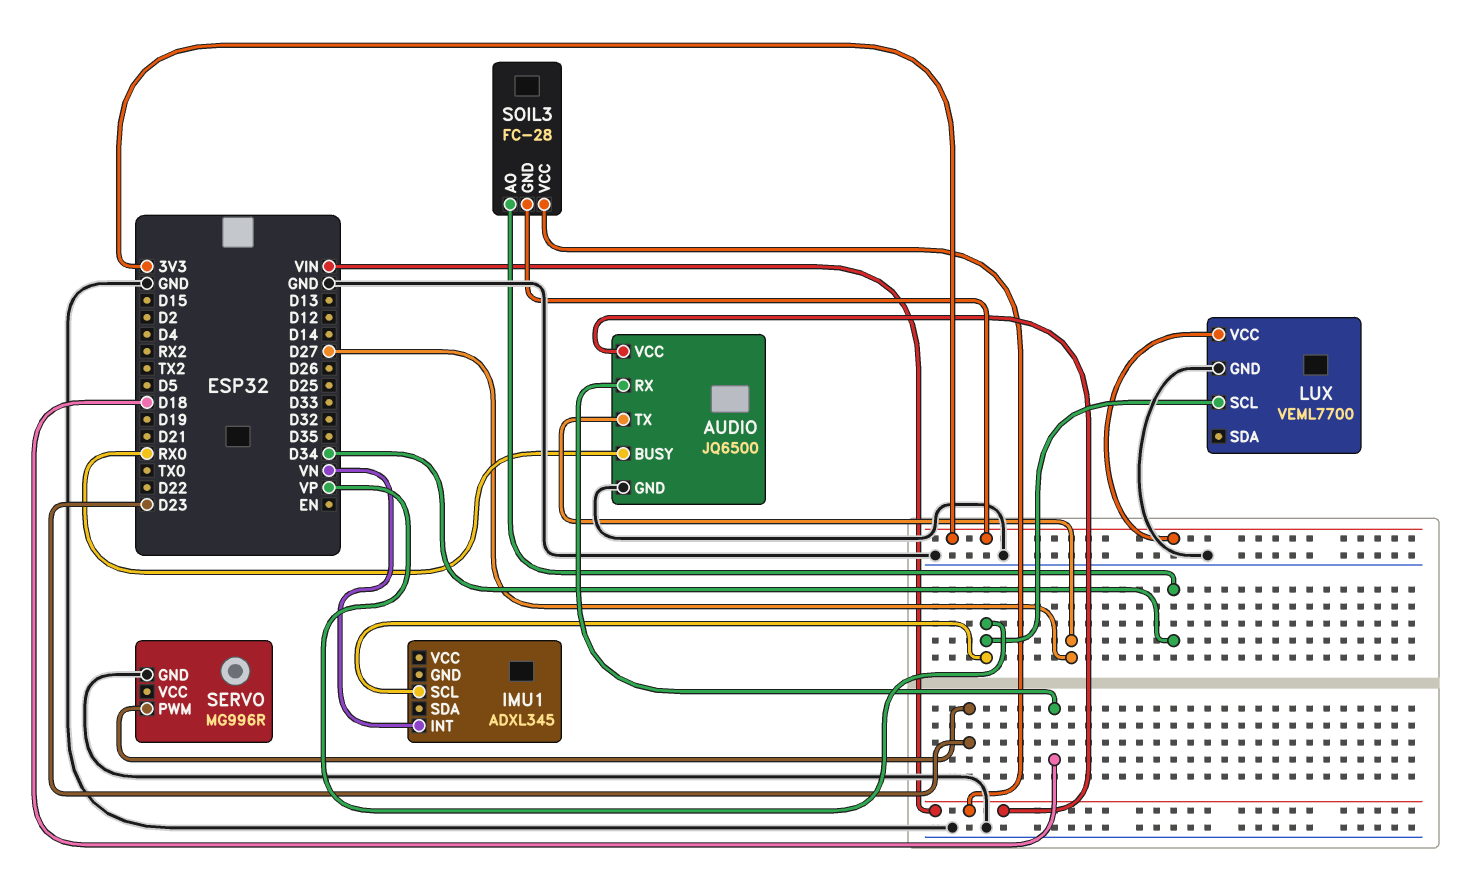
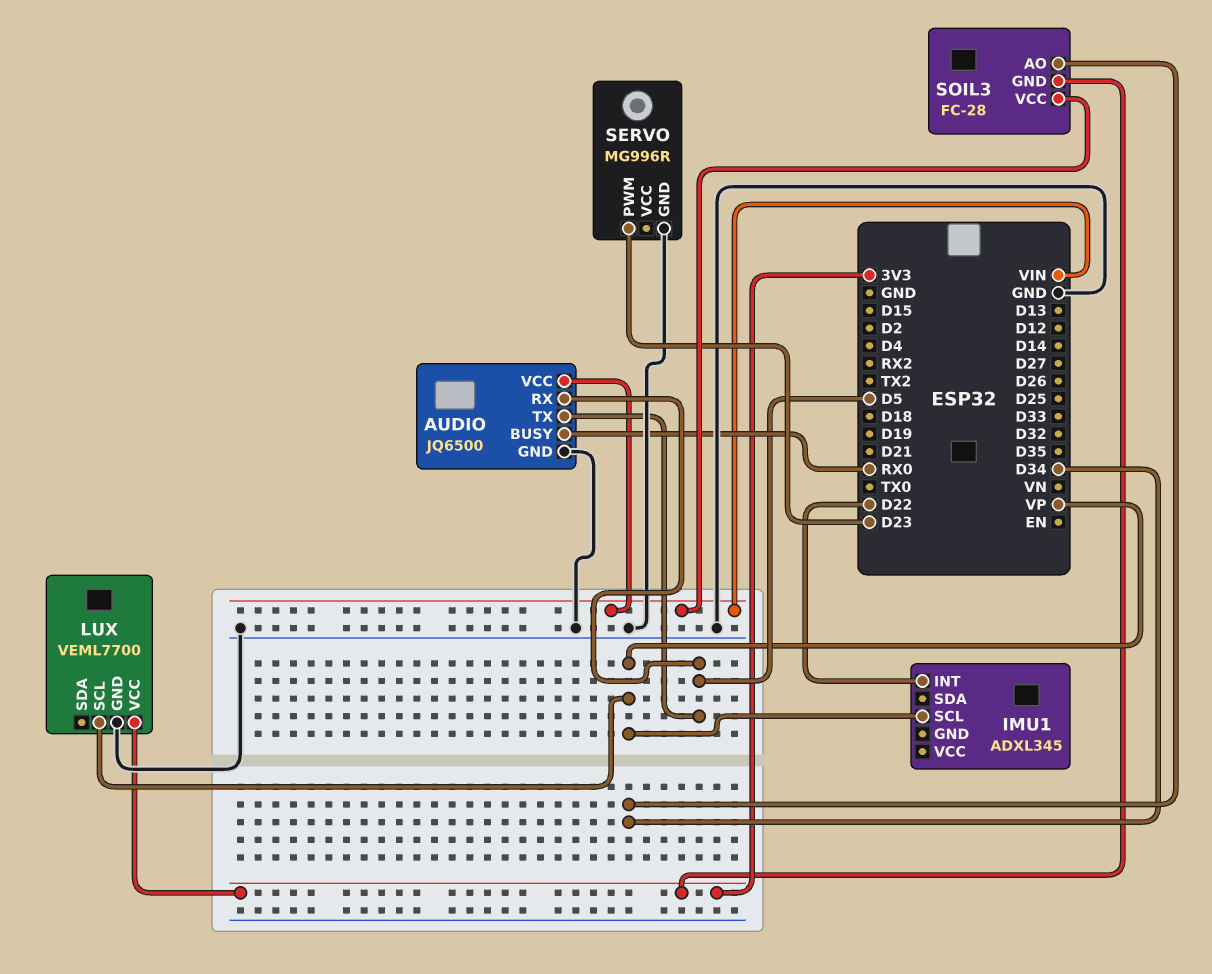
AUDIO pin RX: D18 -> D5
AUDIO pin TX: D27 -> D5
IMU1 pin INT: VN -> D22

